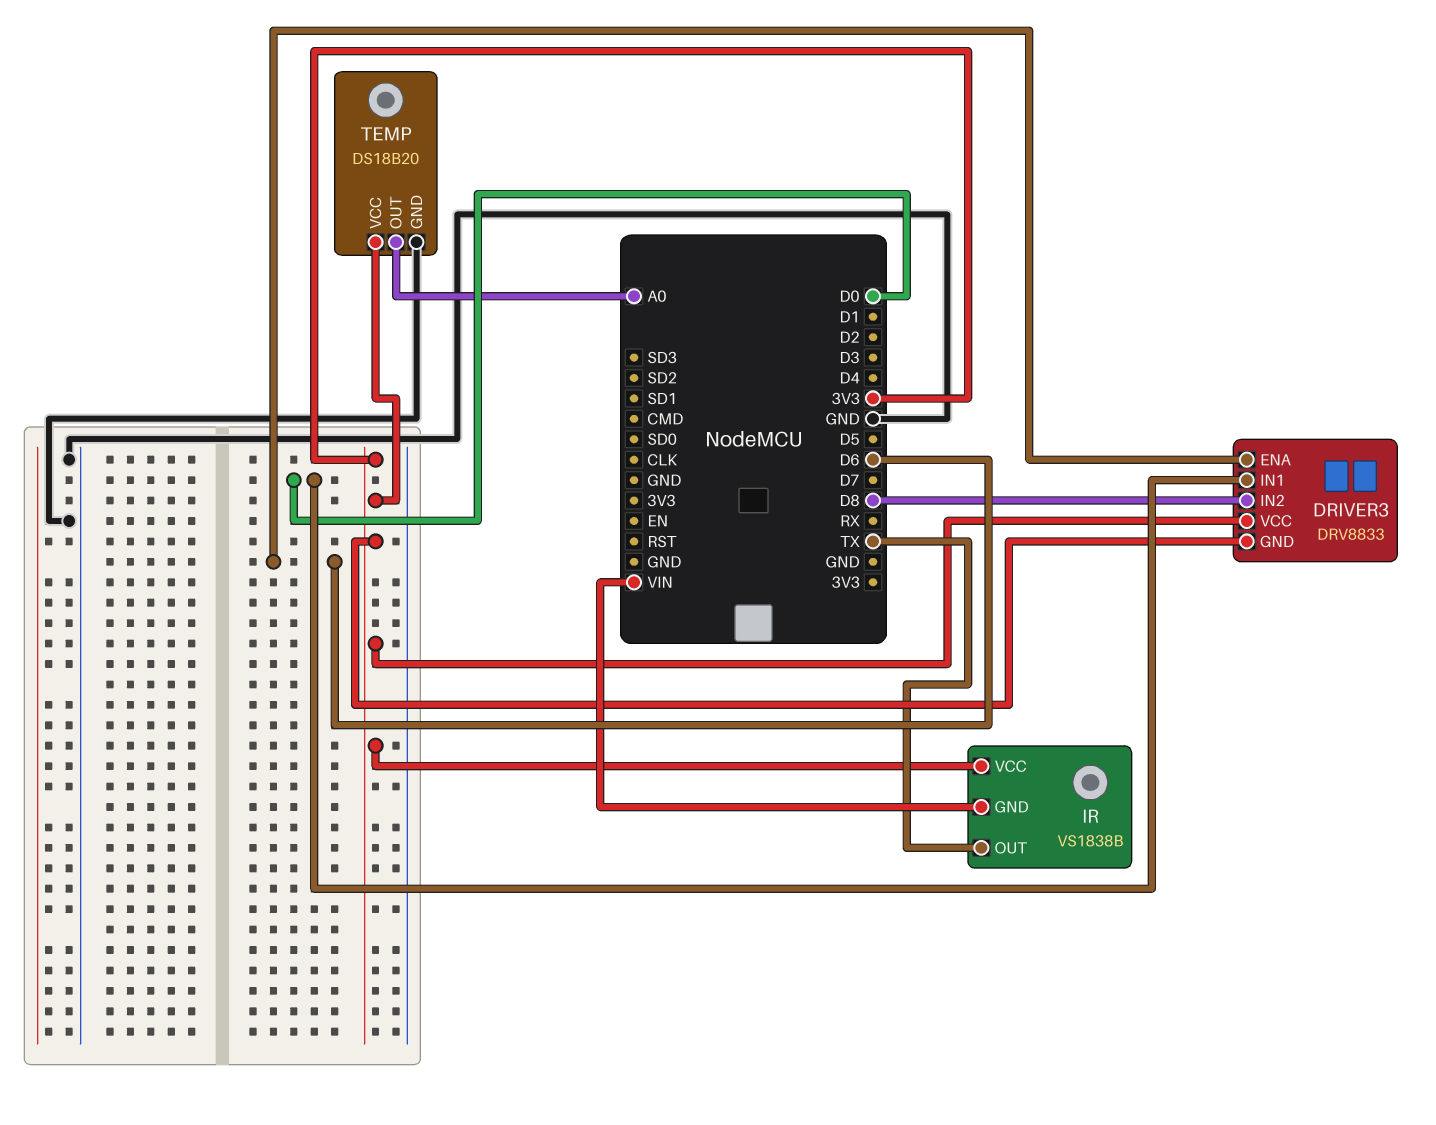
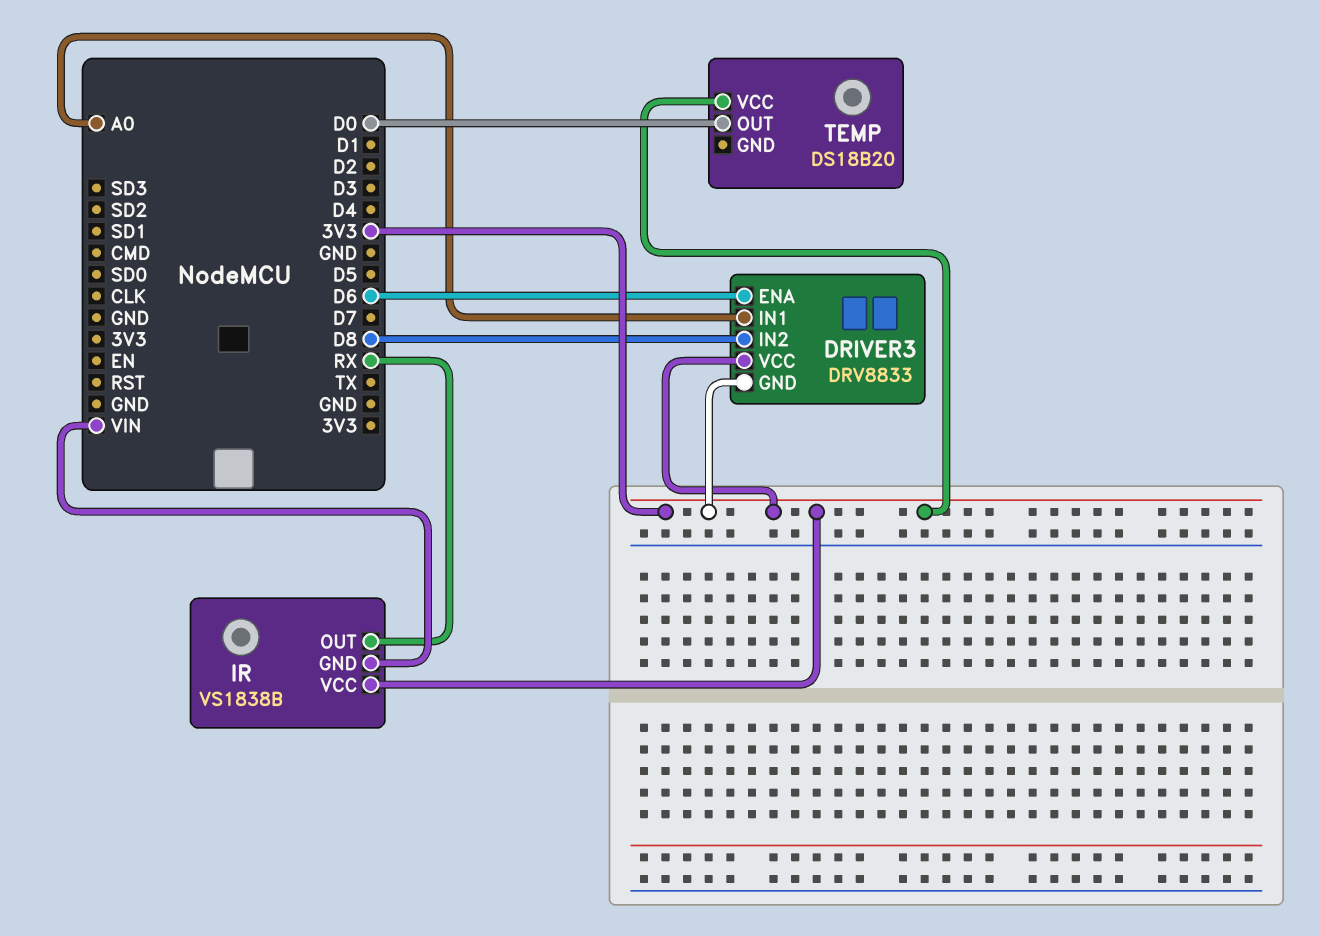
DRIVER3 pin IN1: D0 -> A0
IR pin OUT: TX -> RX
TEMP pin GND: GND -> none
TEMP pin OUT: A0 -> D0

